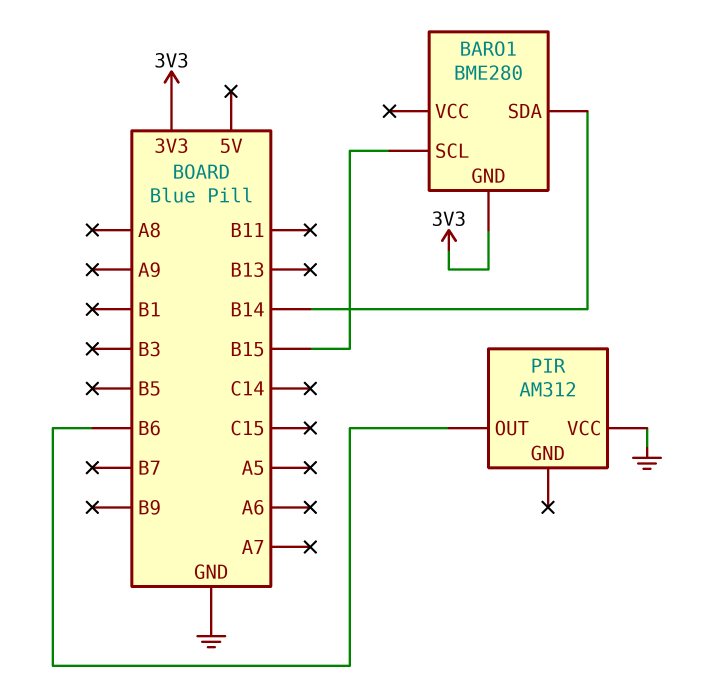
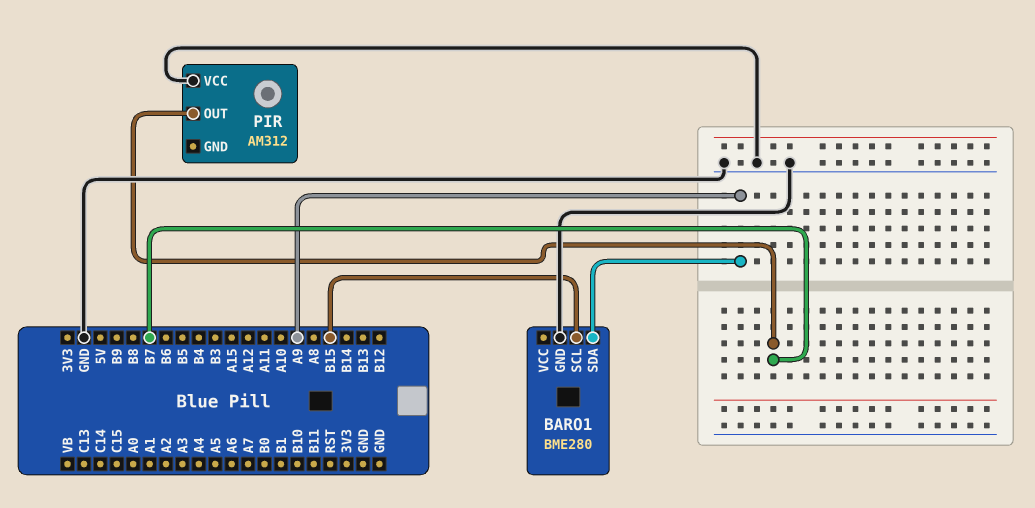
BARO1 pin GND: 3V3 -> GND
BARO1 pin SDA: B14 -> A9
PIR pin OUT: B6 -> B7

